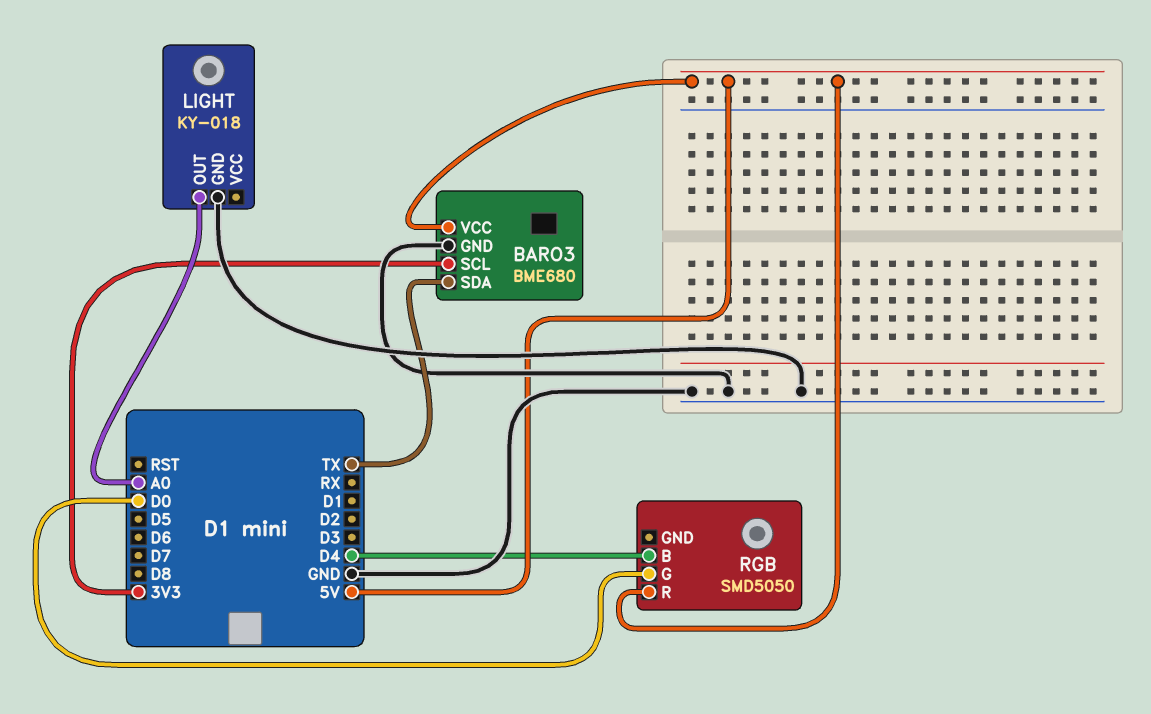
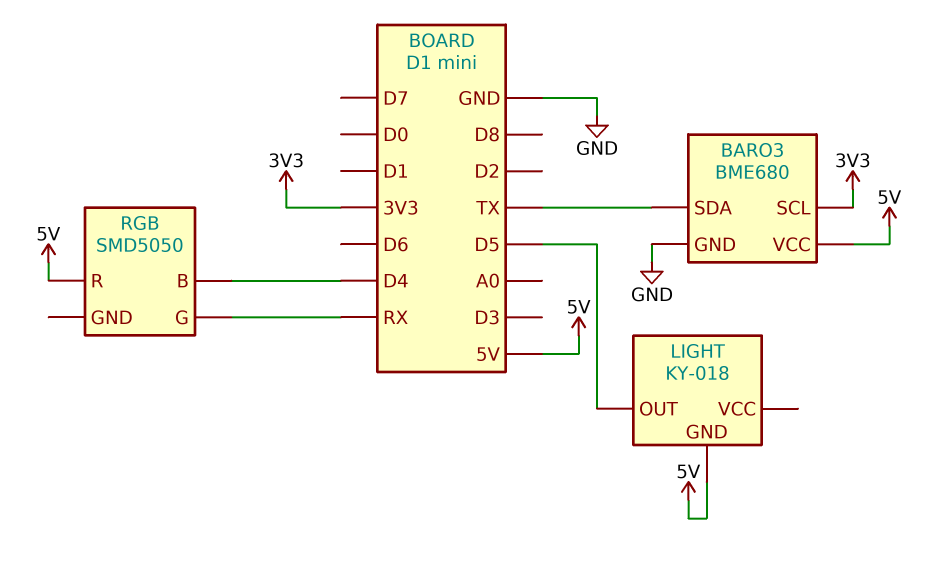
LIGHT pin GND: GND -> 5V
LIGHT pin OUT: A0 -> D5
RGB pin G: D0 -> RX

